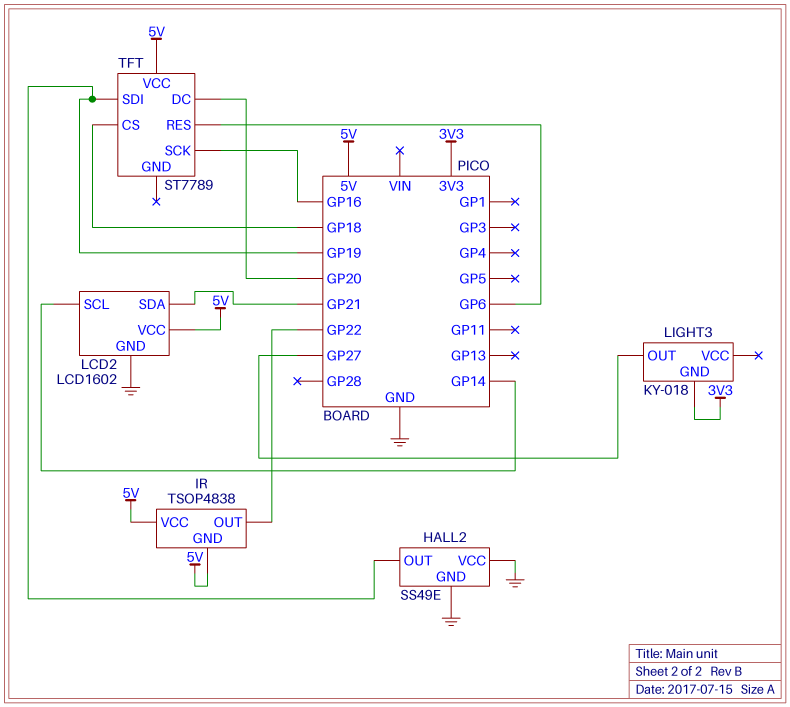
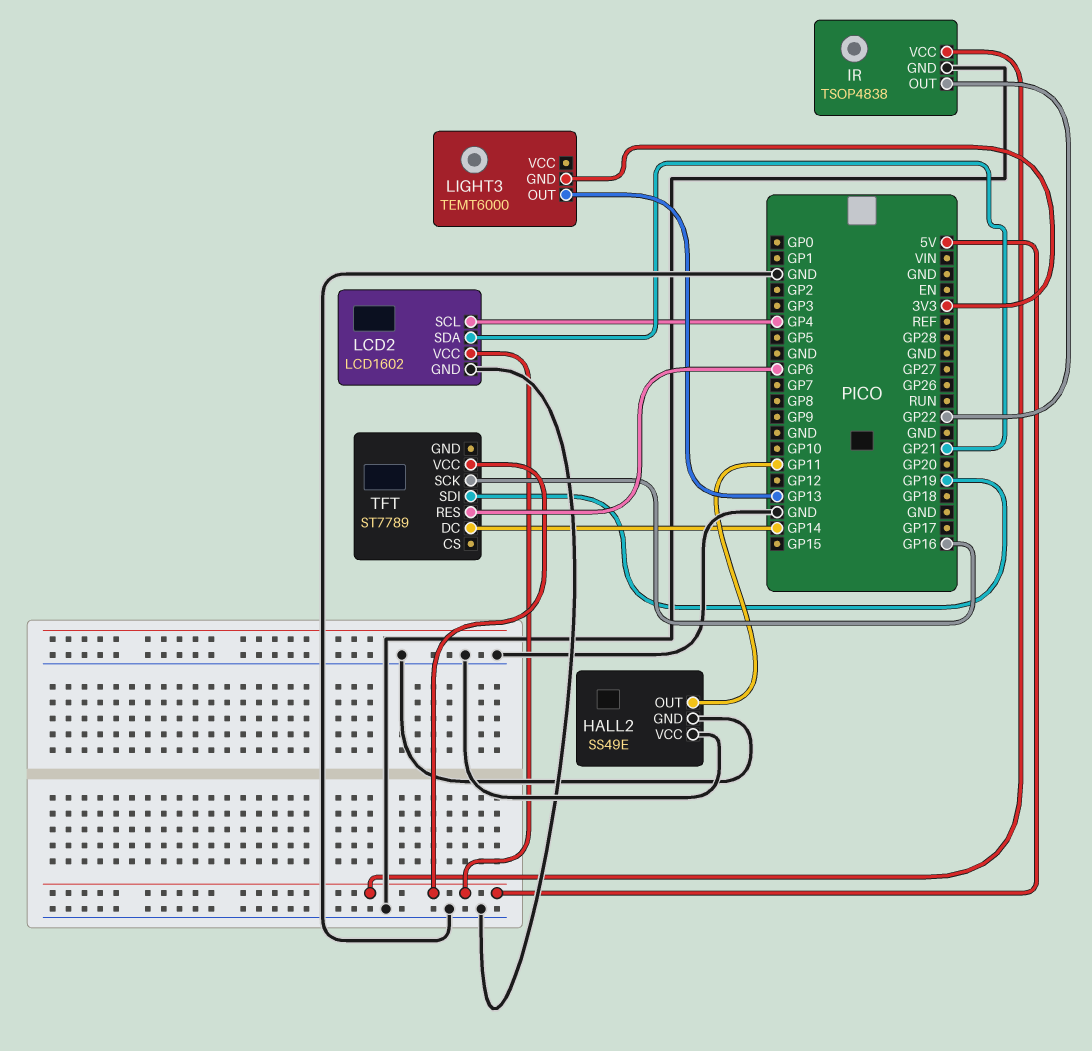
HALL2 pin OUT: GP19 -> GP11
IR pin GND: 5V -> GND
LCD2 pin SCL: GP14 -> GP4
LIGHT3: KY-018 -> TEMT6000
LIGHT3 pin OUT: GP27 -> GP13
TFT pin CS: GP18 -> none
TFT pin DC: GP20 -> GP14

